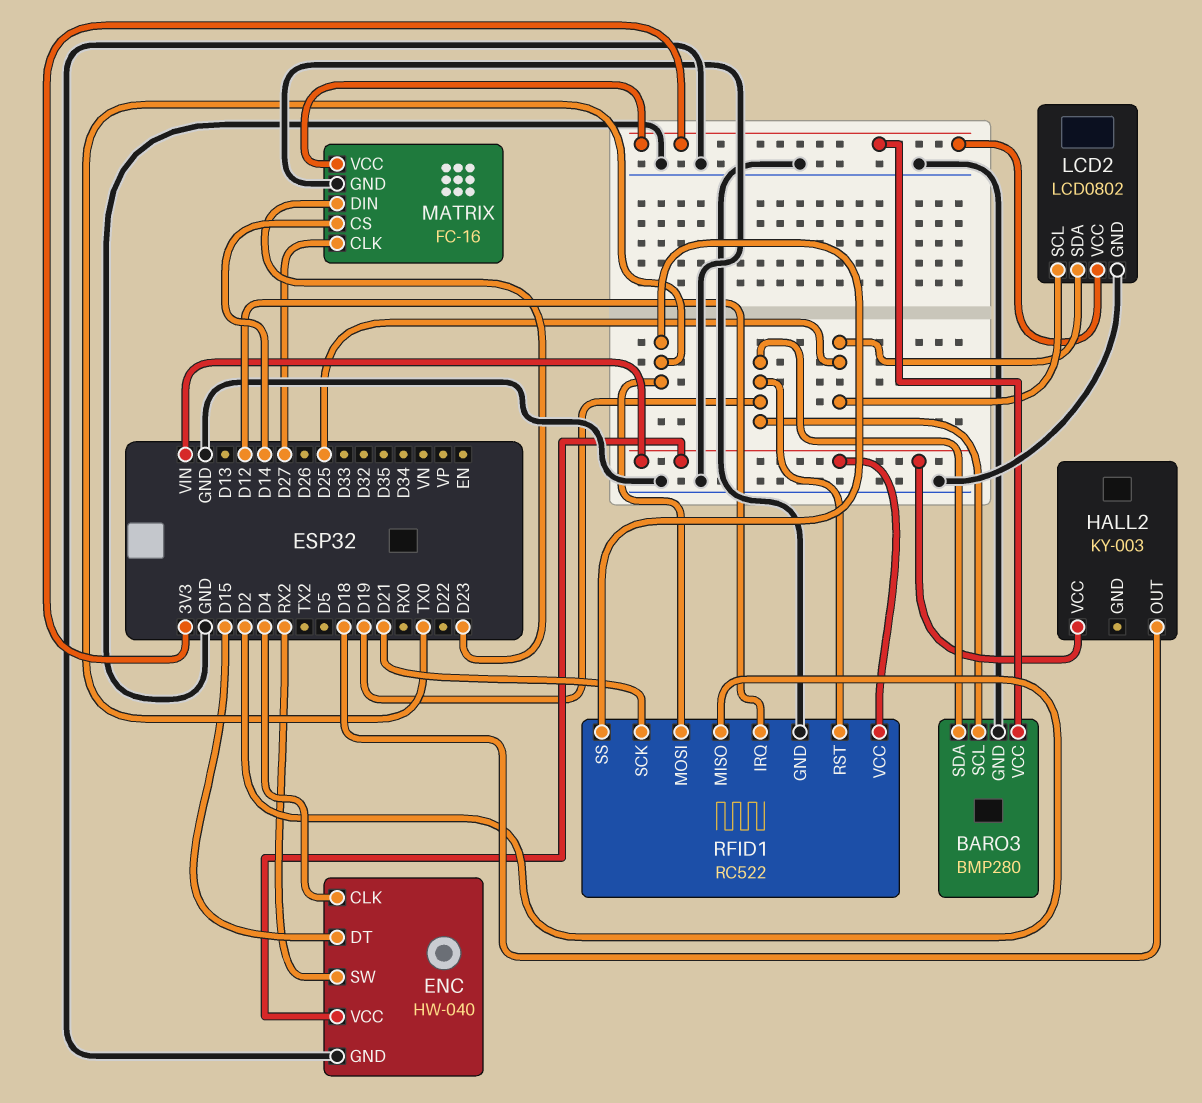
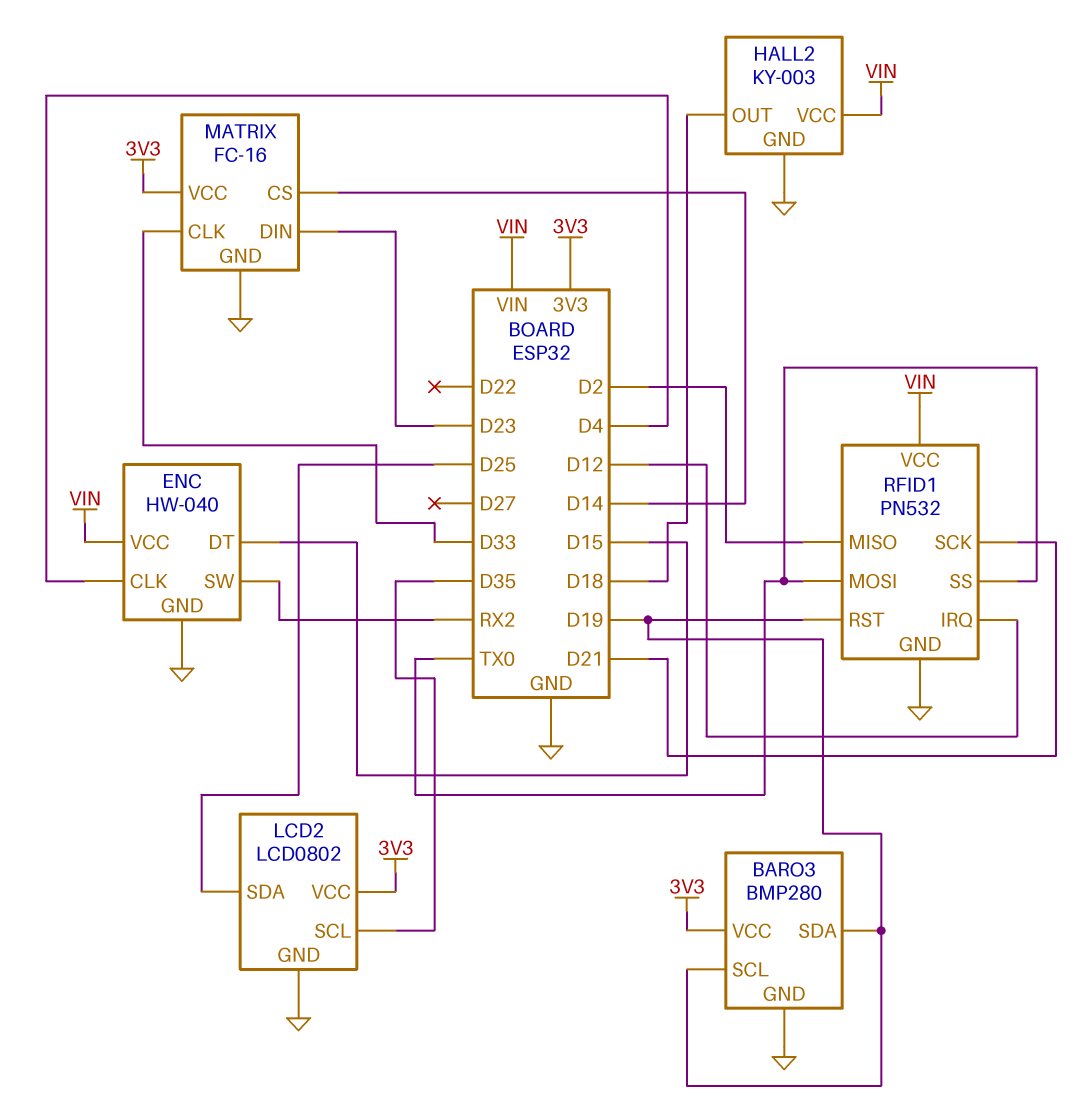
HALL2 pin GND: none -> GND
LCD2 pin SCL: D25 -> D35
MATRIX pin CLK: D27 -> D33
RFID1: RC522 -> PN532

